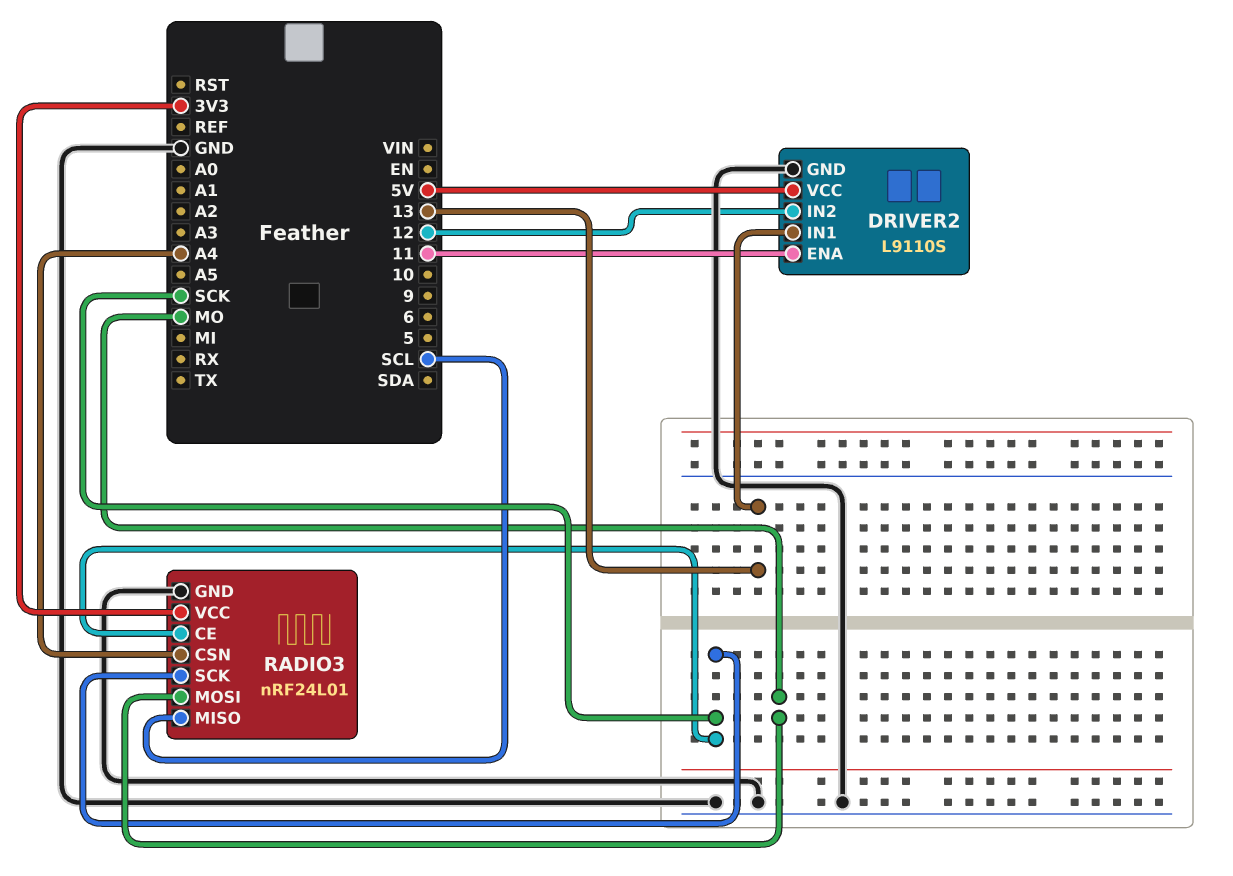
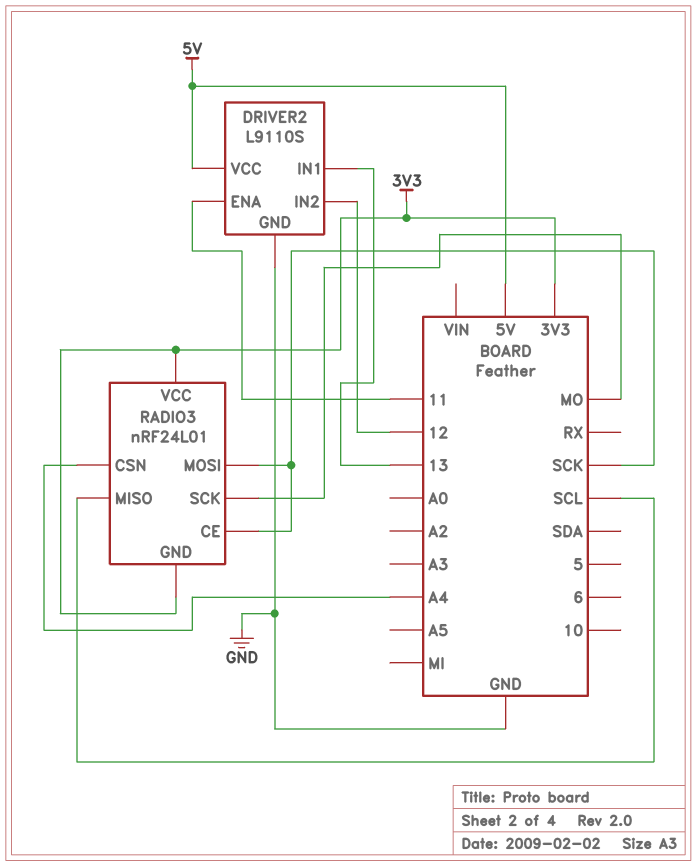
RADIO3 pin GND: GND -> 3V3
RADIO3 pin MOSI: MO -> SCK
RADIO3 pin SCK: SCK -> MO

